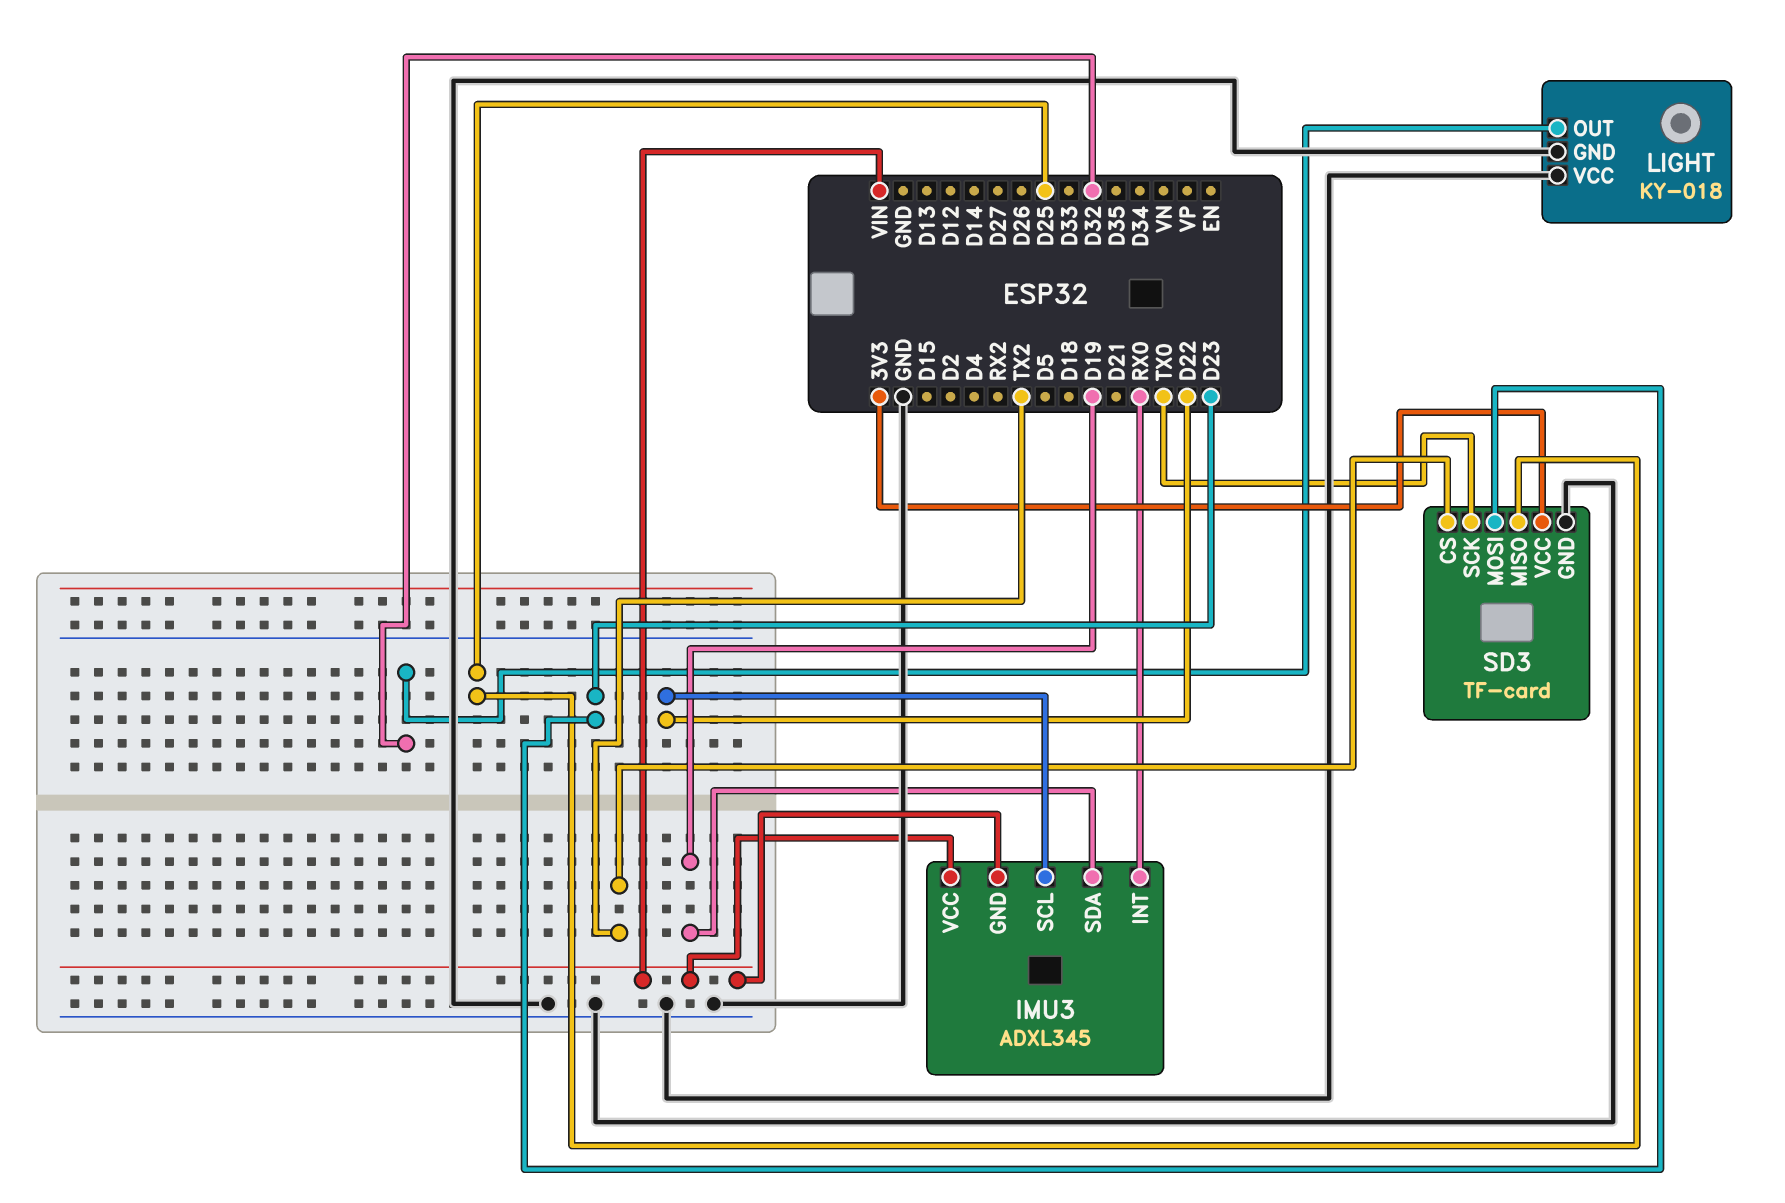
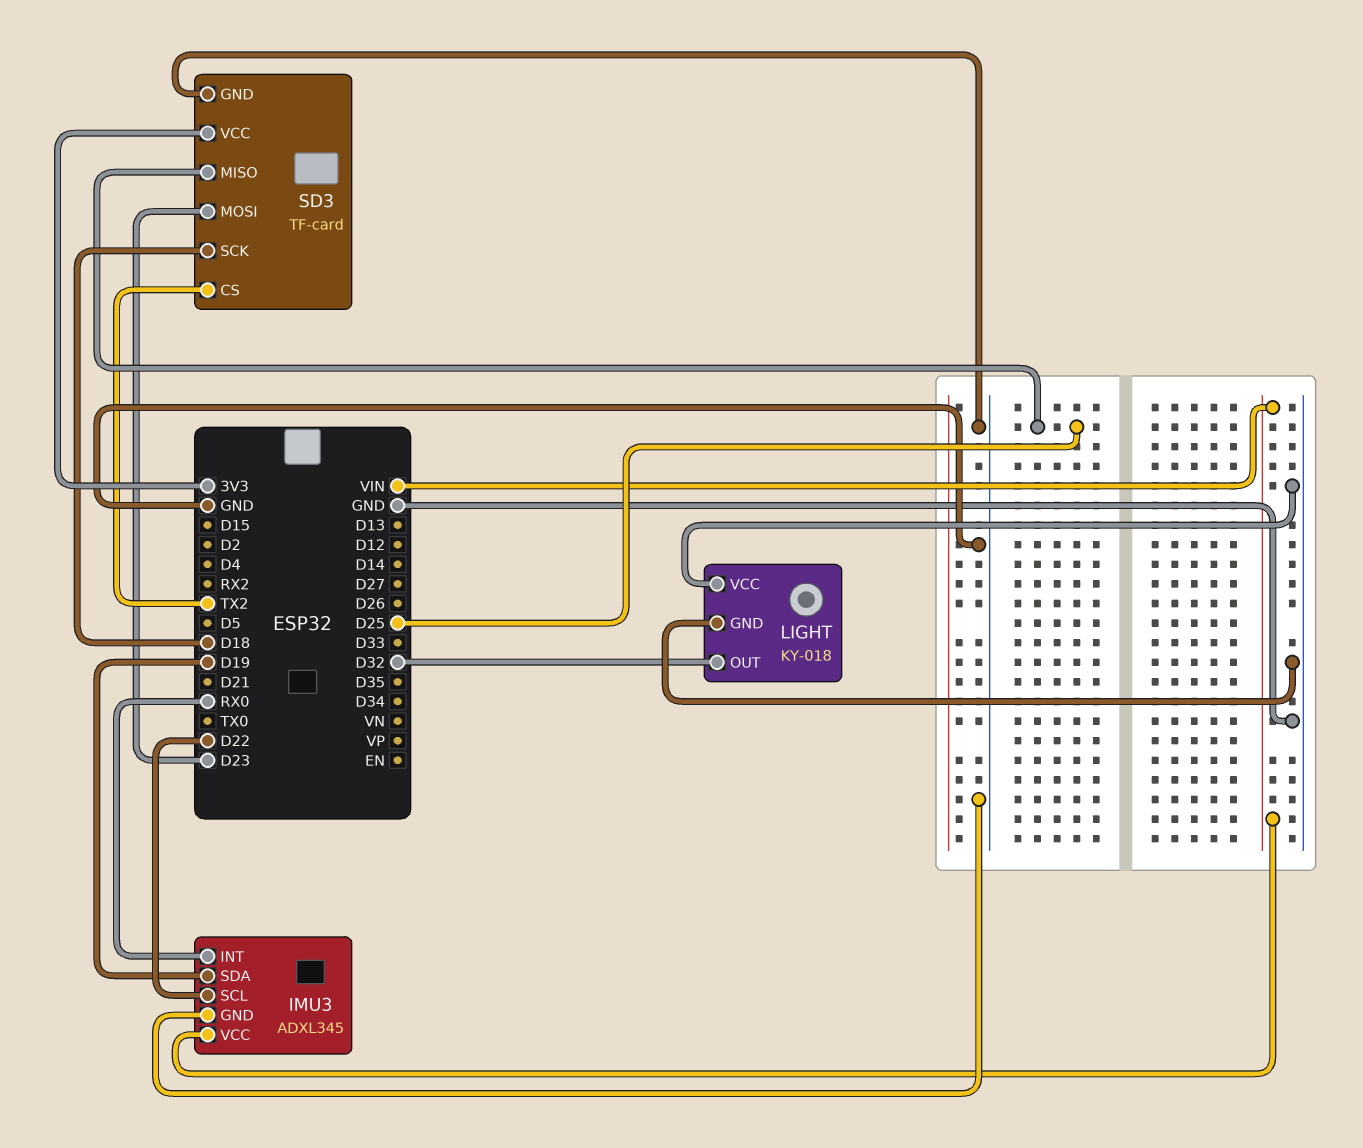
IMU3 pin GND: VIN -> GND
SD3 pin SCK: TX0 -> D18

